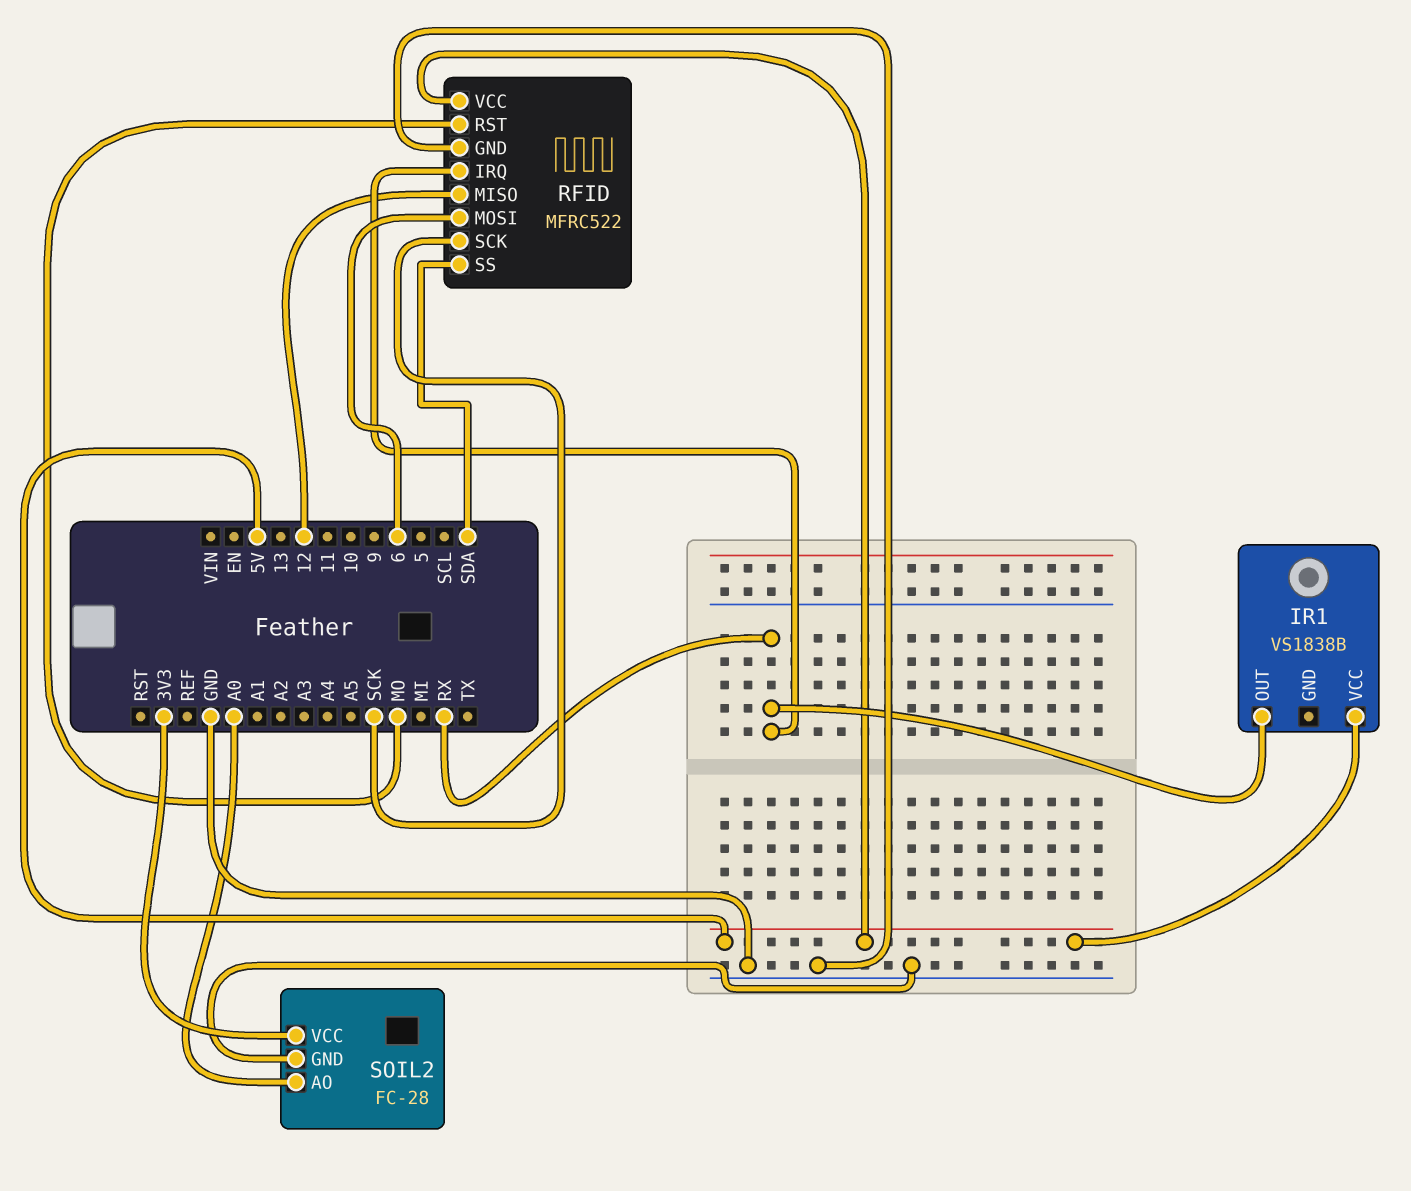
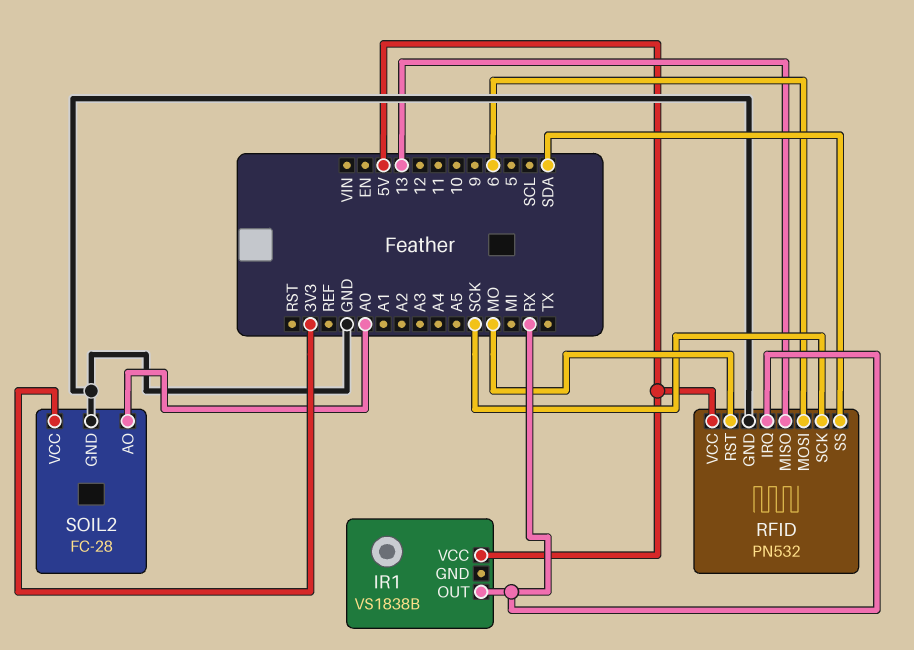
RFID: MFRC522 -> PN532
RFID pin MISO: 12 -> 13

